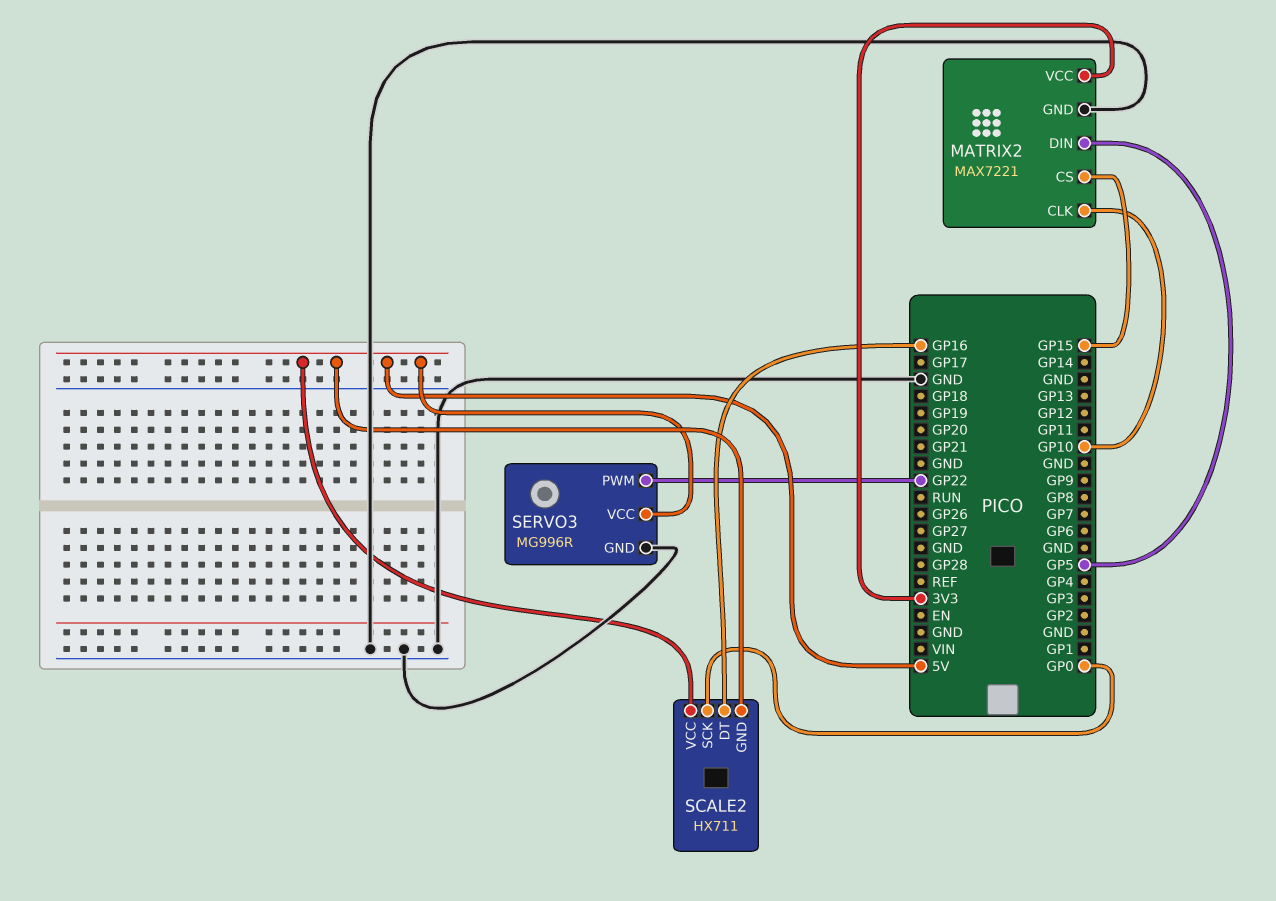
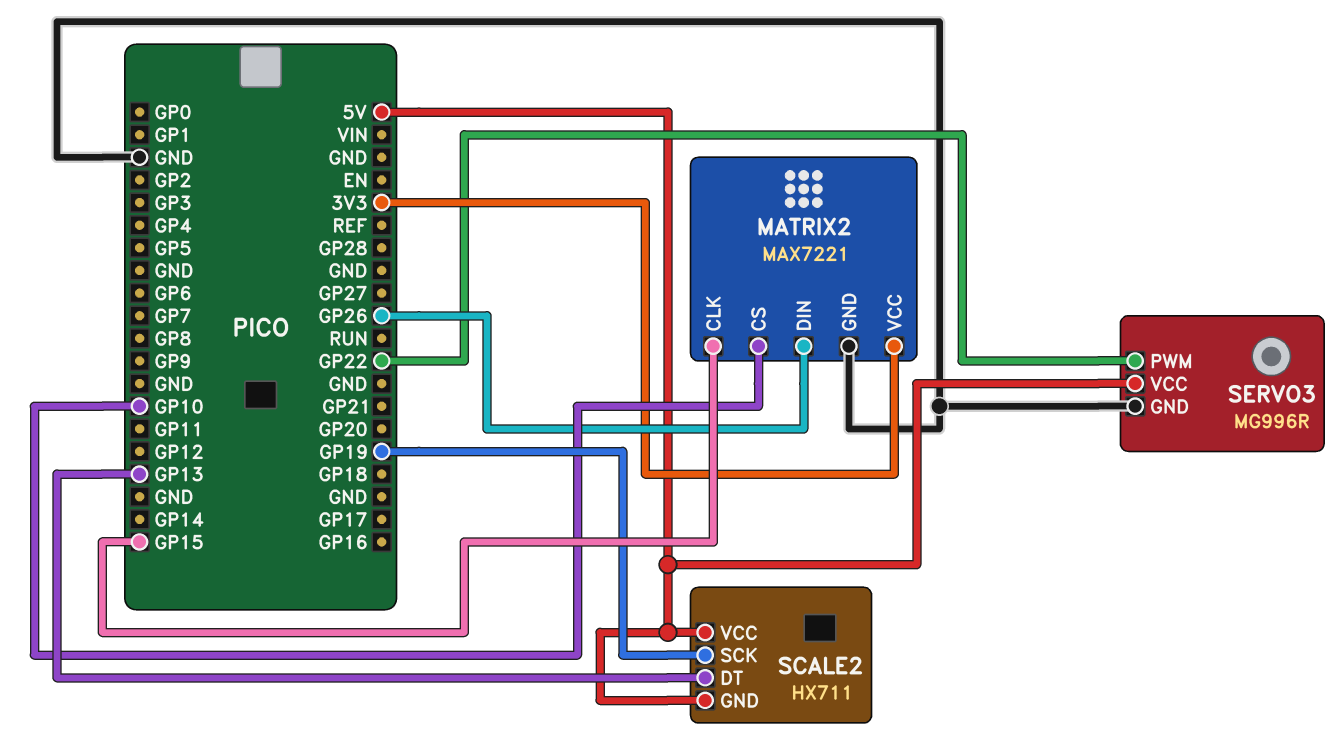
MATRIX2 pin CLK: GP10 -> GP15
MATRIX2 pin CS: GP15 -> GP10
MATRIX2 pin DIN: GP5 -> GP26
SCALE2 pin DT: GP16 -> GP13
SCALE2 pin SCK: GP0 -> GP19

